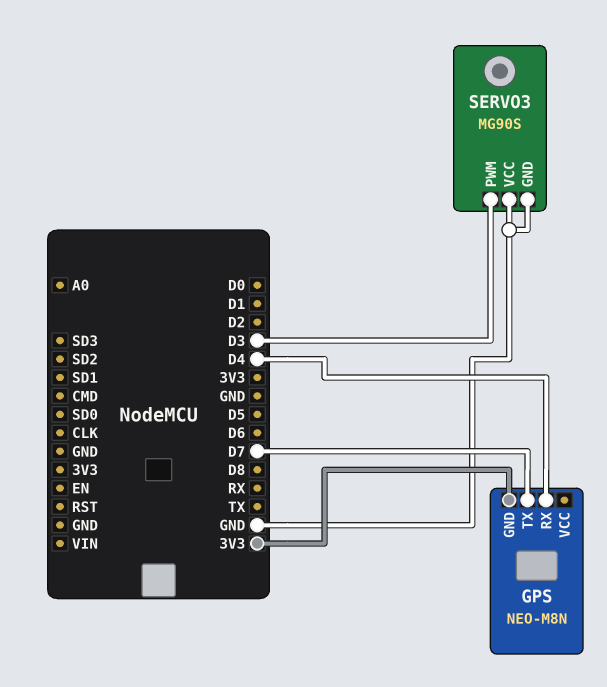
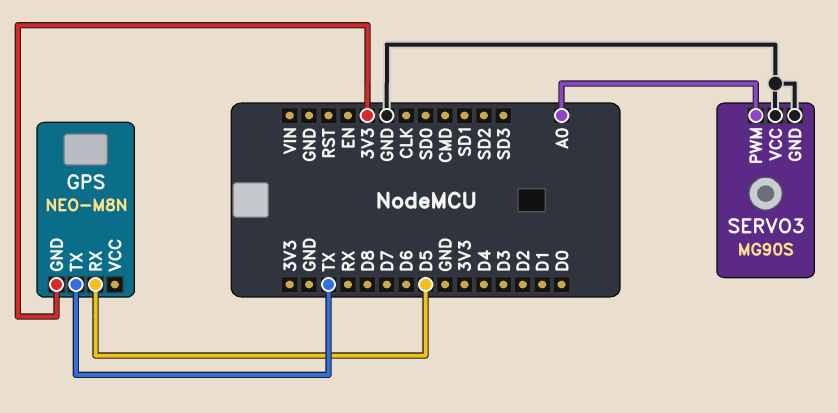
GPS pin RX: D4 -> D5
GPS pin TX: D7 -> TX
SERVO3 pin PWM: D3 -> A0

